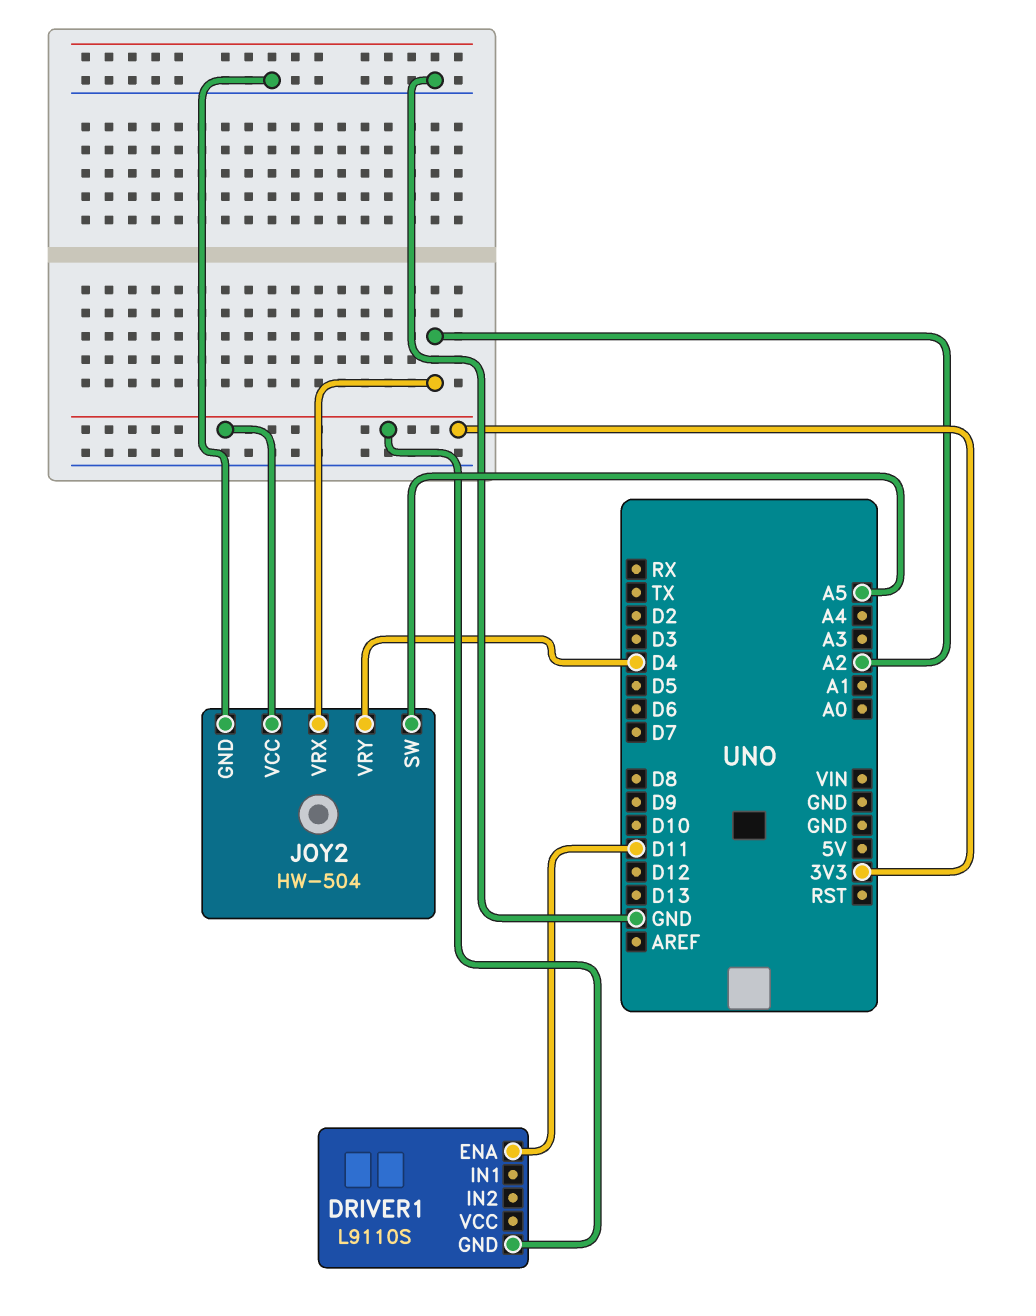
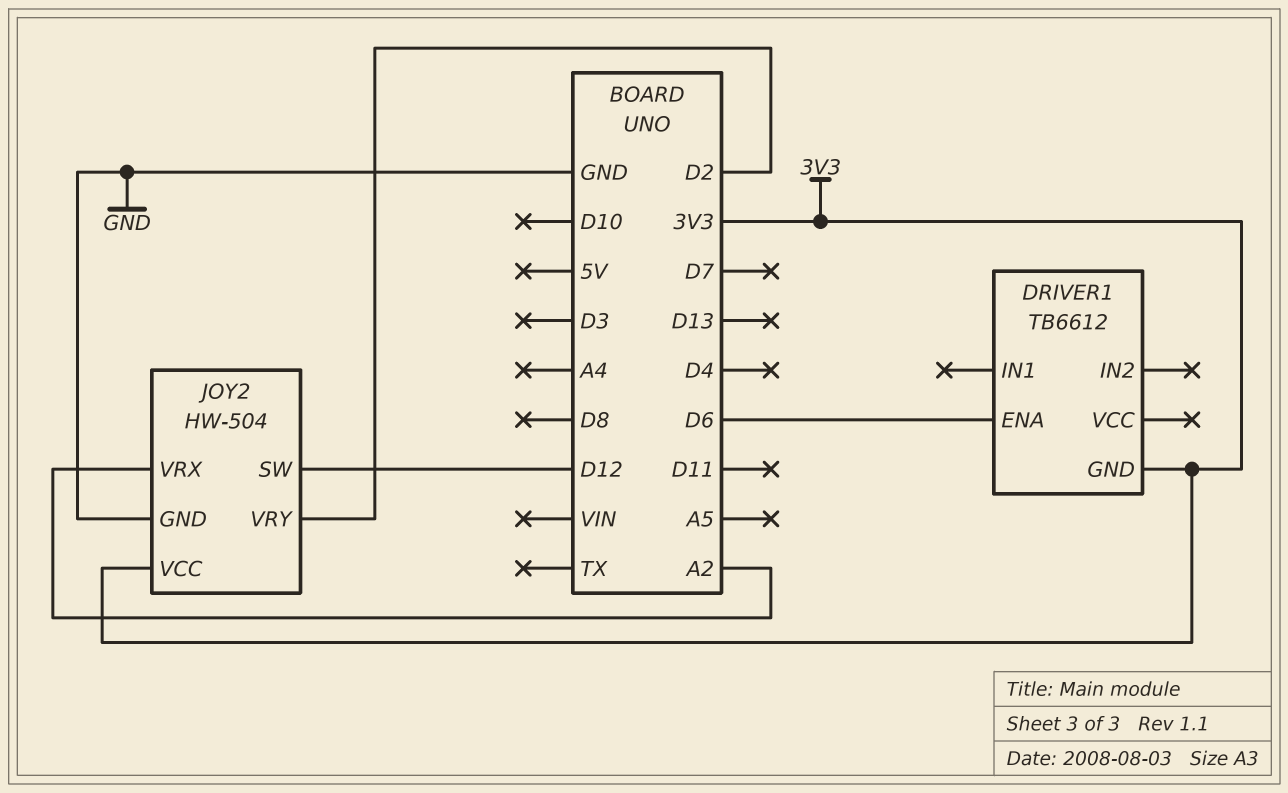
DRIVER1: L9110S -> TB6612
DRIVER1 pin ENA: D11 -> D6
JOY2 pin SW: A5 -> D12
JOY2 pin VRY: D4 -> D2

